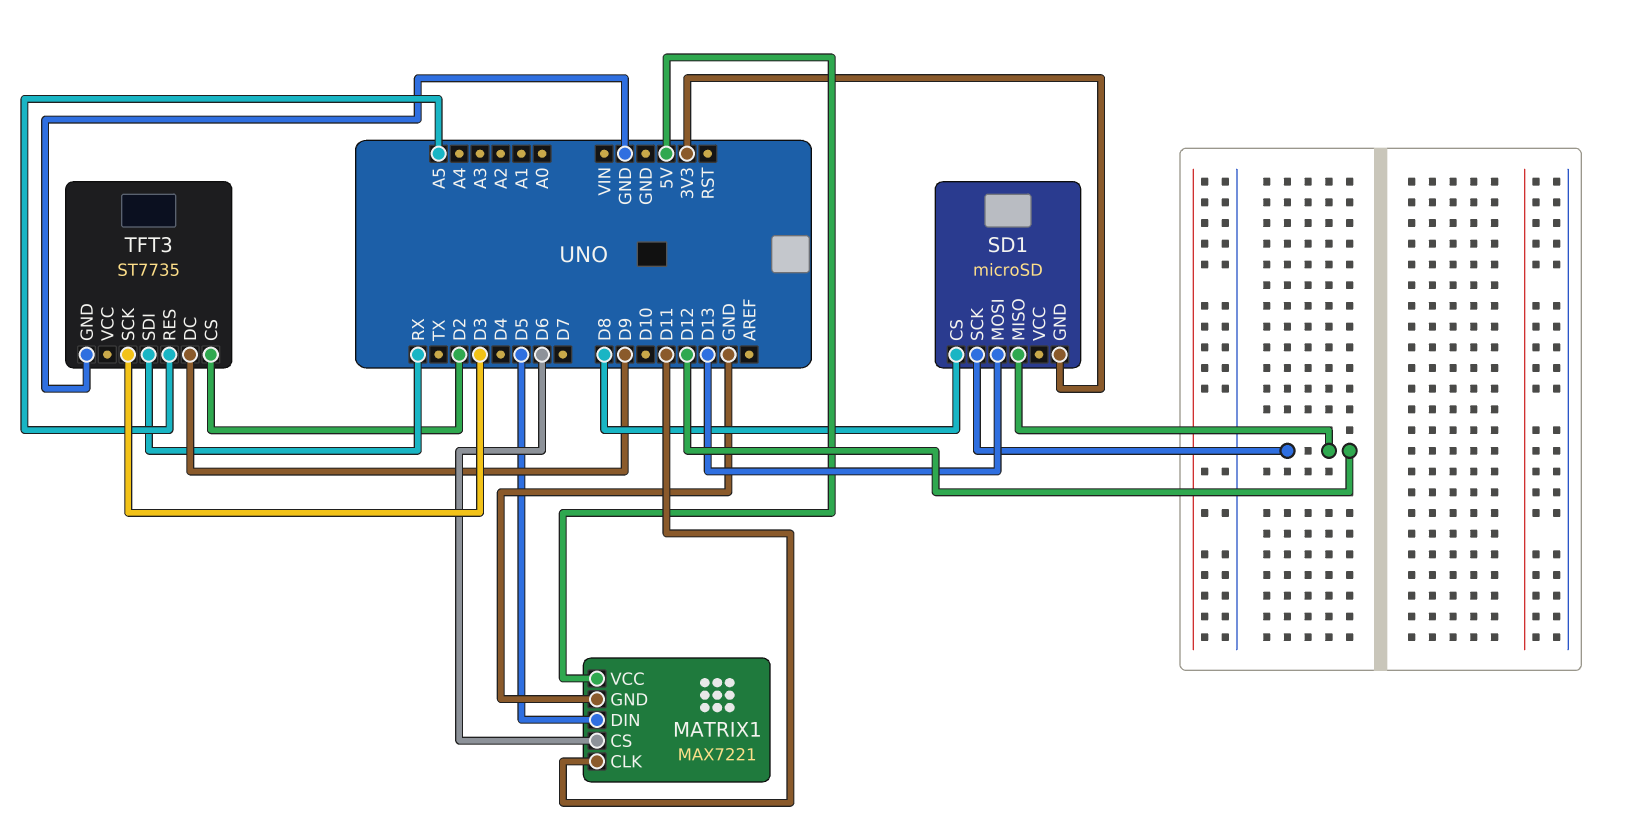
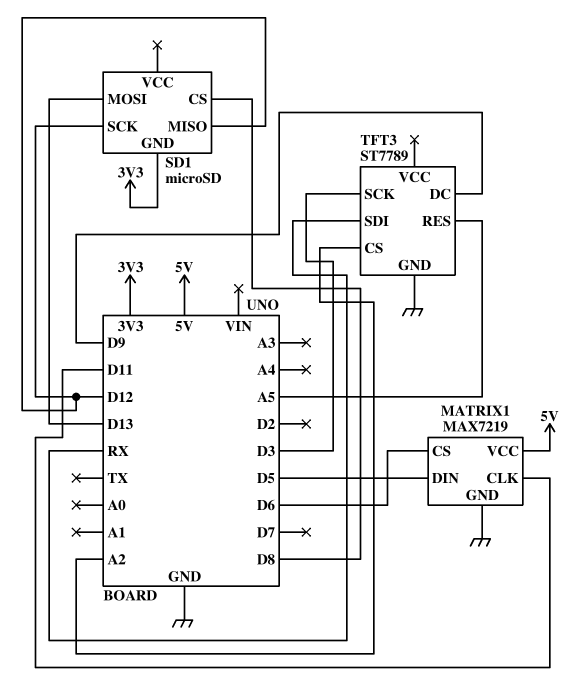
MATRIX1: MAX7221 -> MAX7219
TFT3: ST7735 -> ST7789
TFT3 pin CS: D2 -> A2

